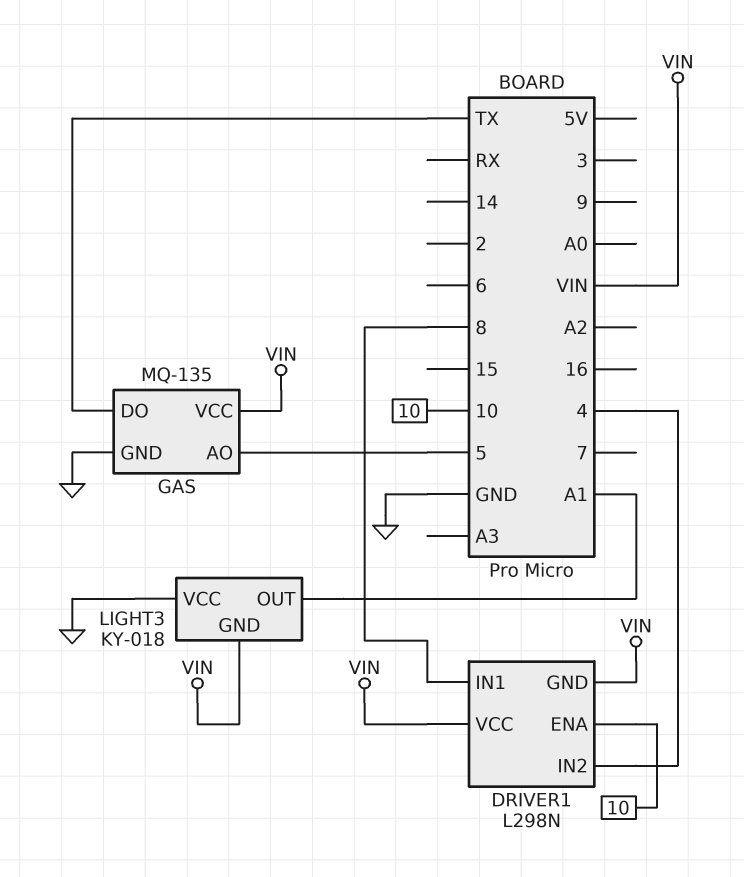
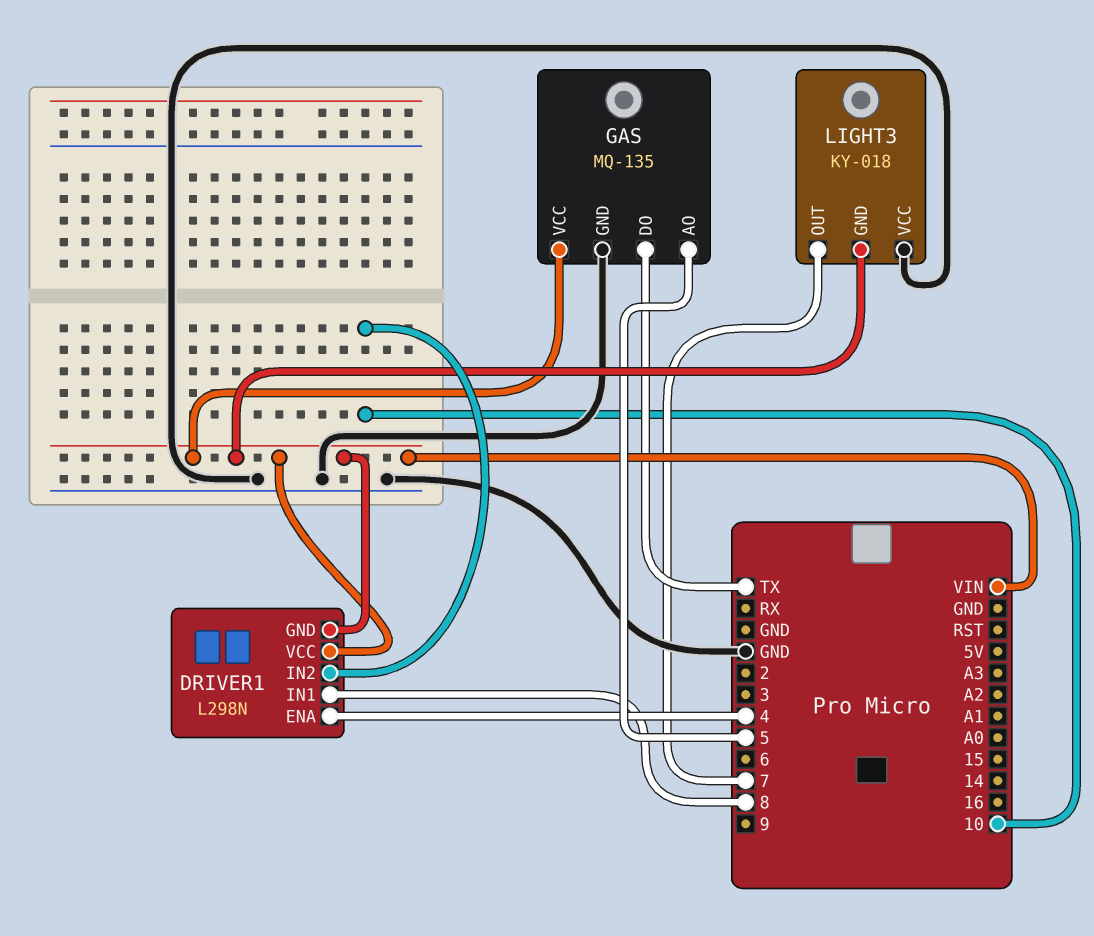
DRIVER1 pin ENA: 10 -> 4
DRIVER1 pin IN2: 4 -> 10
LIGHT3 pin OUT: A1 -> 7

